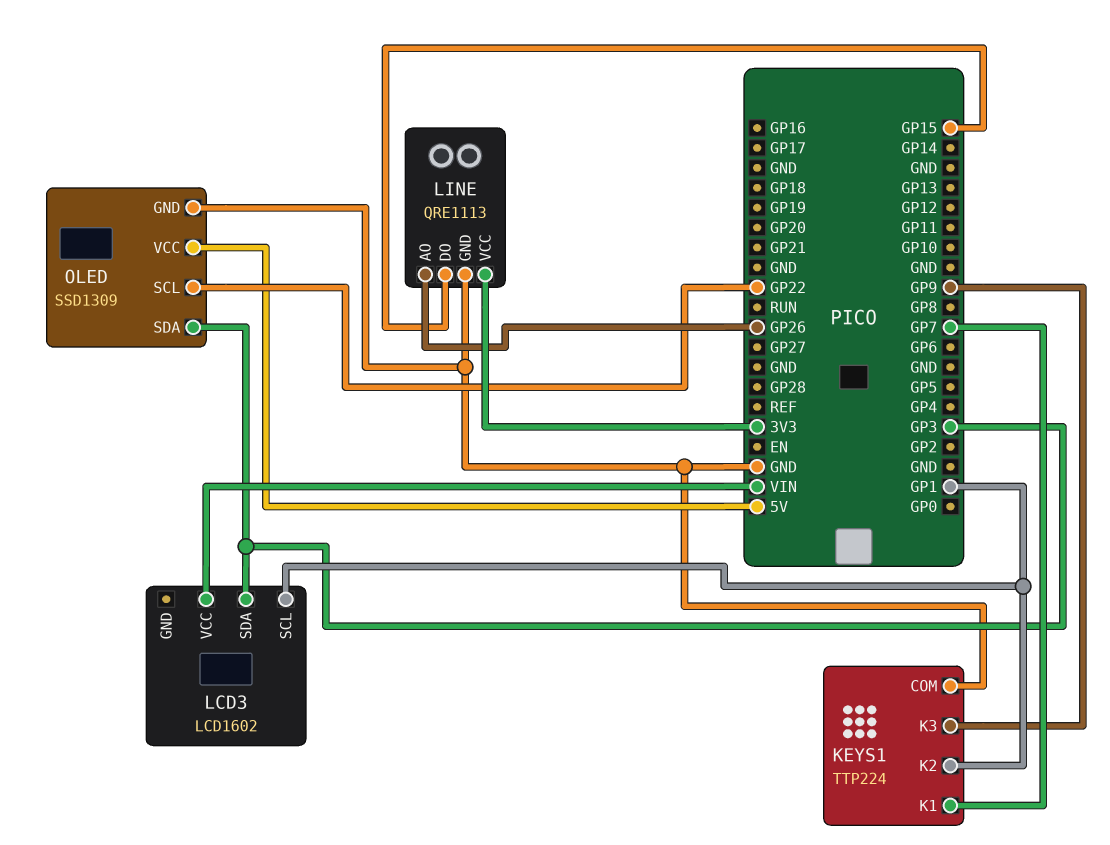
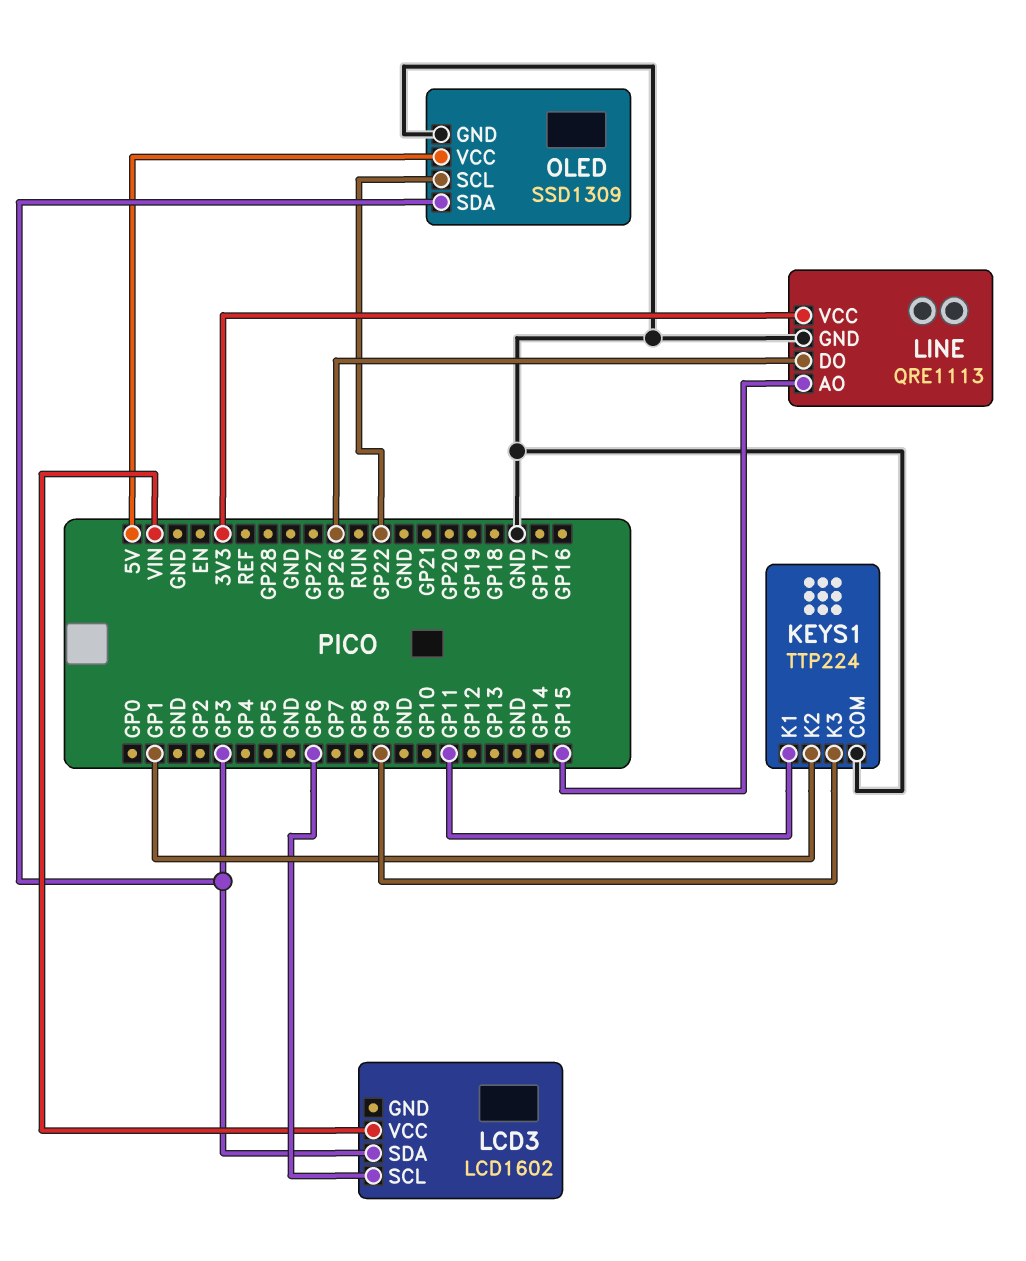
KEYS1 pin K1: GP7 -> GP11
LCD3 pin SCL: GP1 -> GP6
LINE pin AO: GP26 -> GP15
LINE pin DO: GP15 -> GP26

